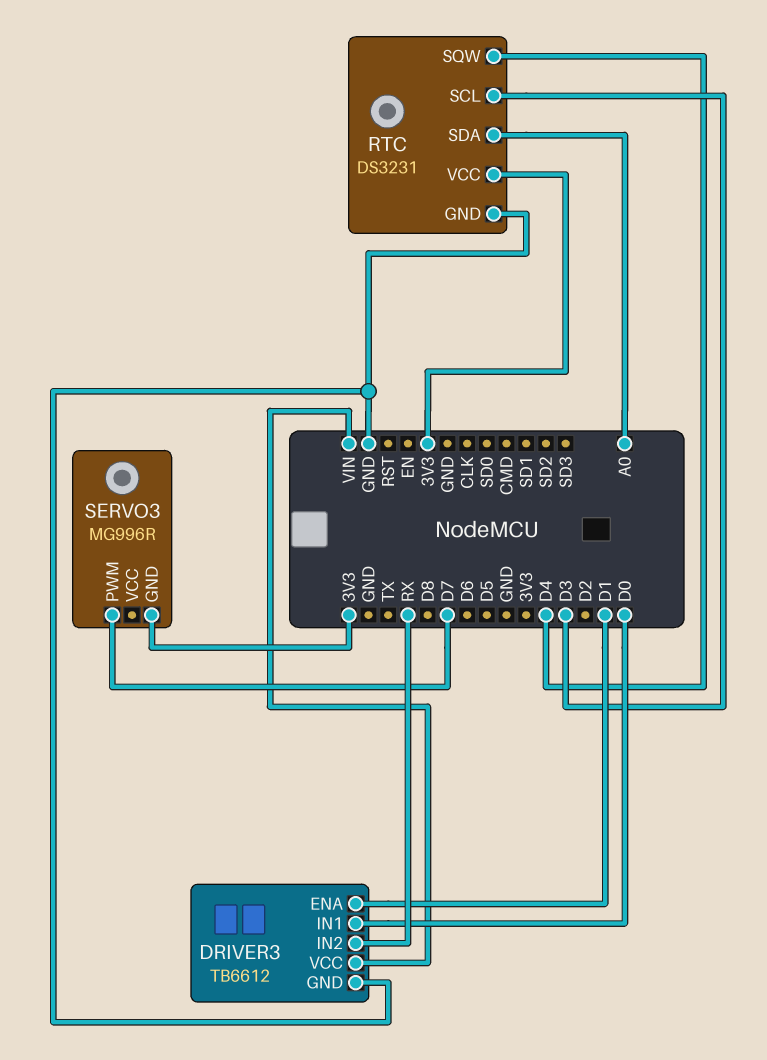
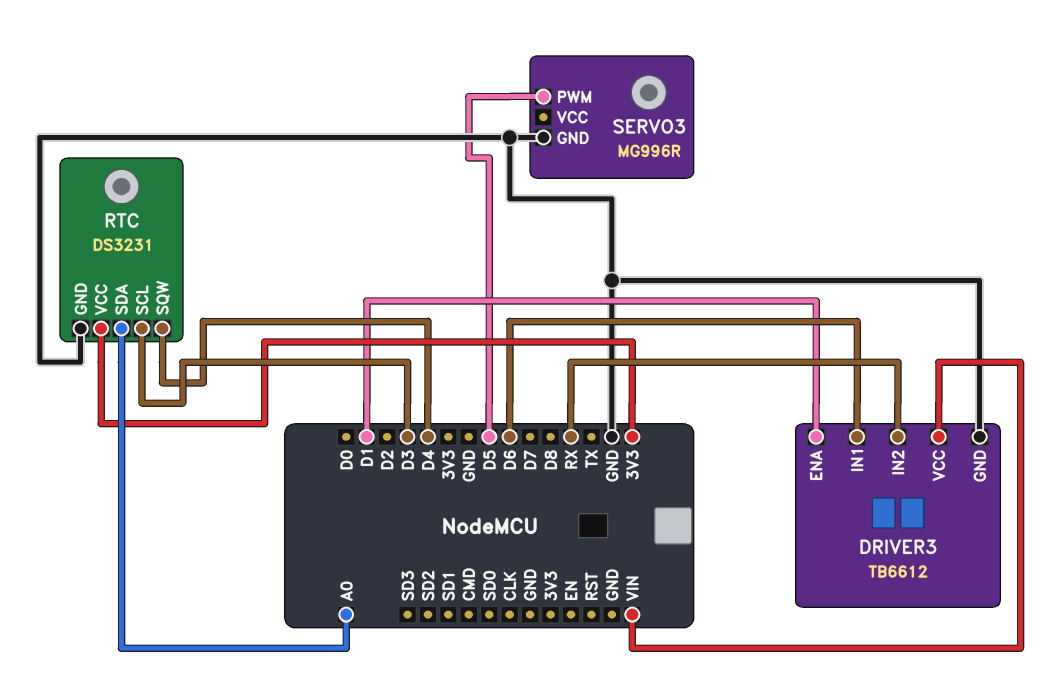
DRIVER3 pin IN1: D0 -> D6
SERVO3 pin GND: 3V3 -> GND
SERVO3 pin PWM: D7 -> D5

